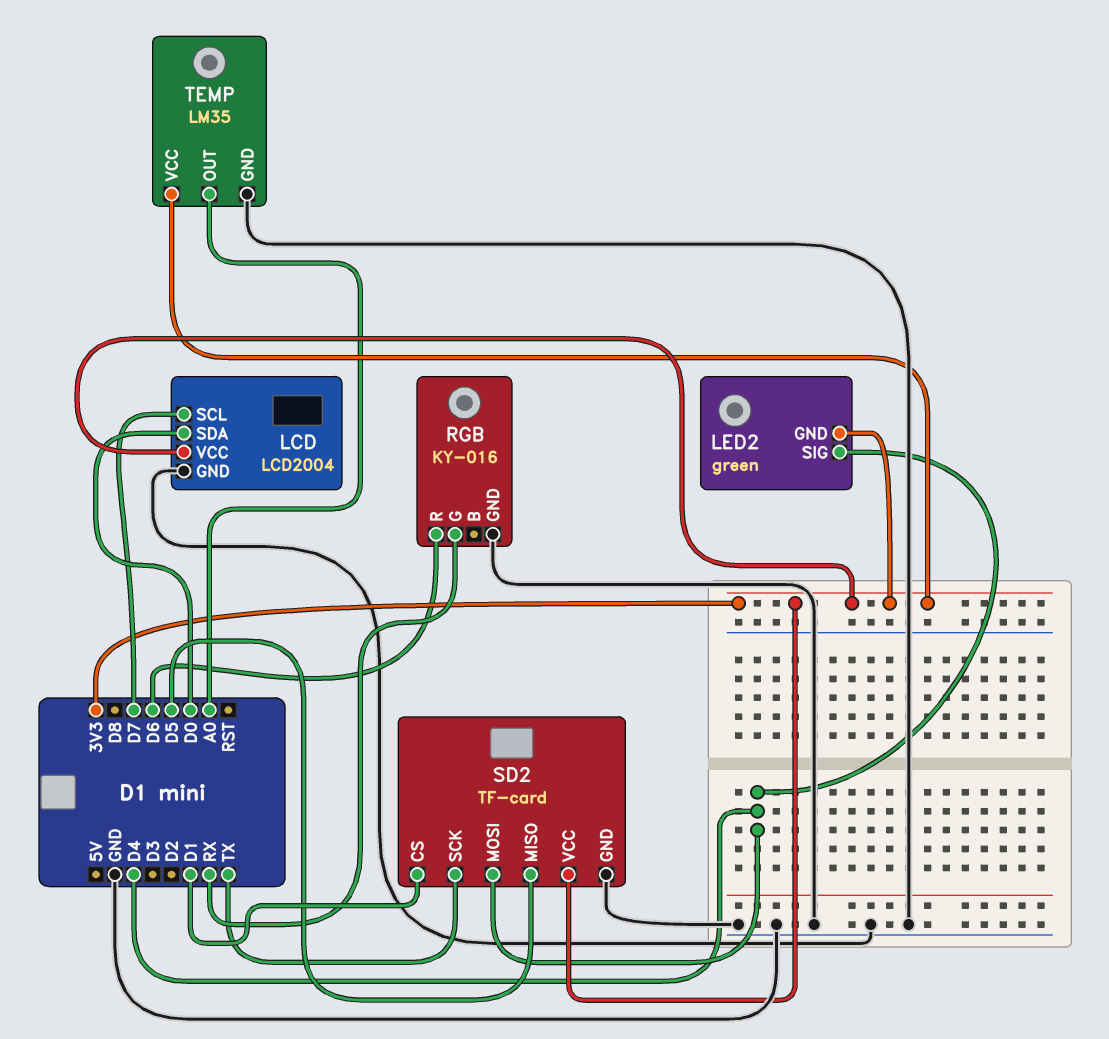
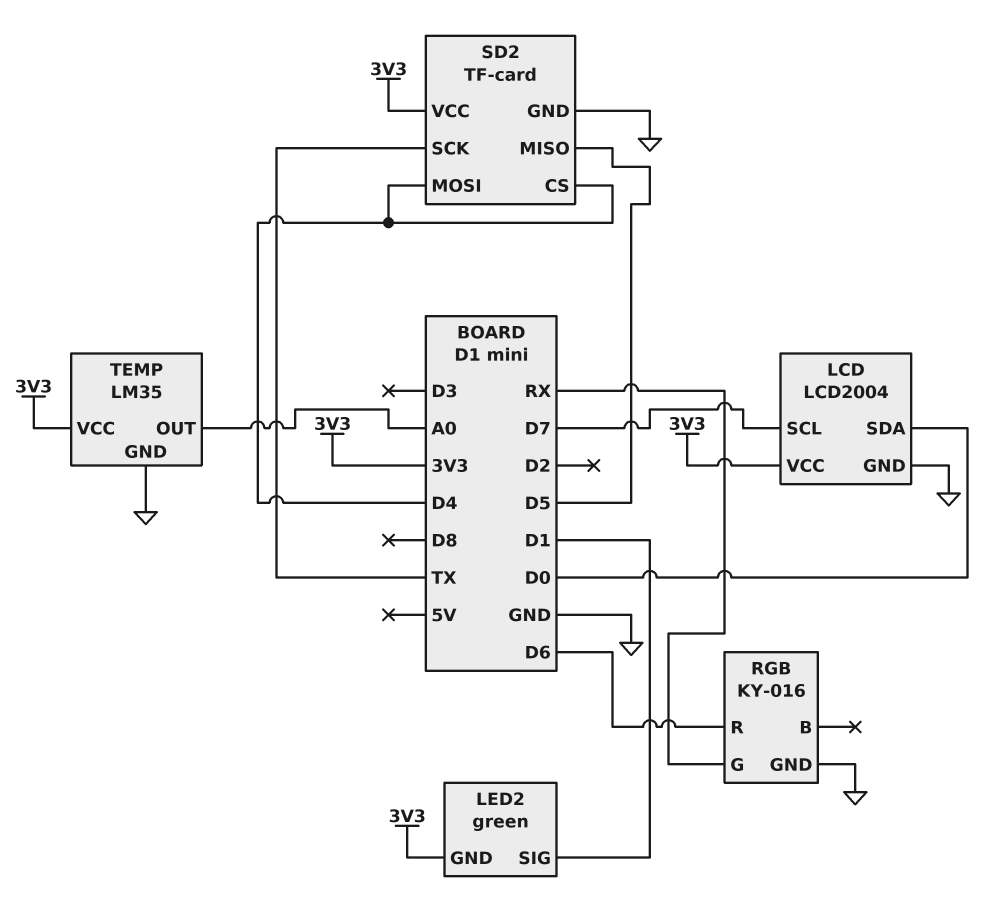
LED2 pin SIG: D4 -> D1
SD2 pin CS: D1 -> D4

